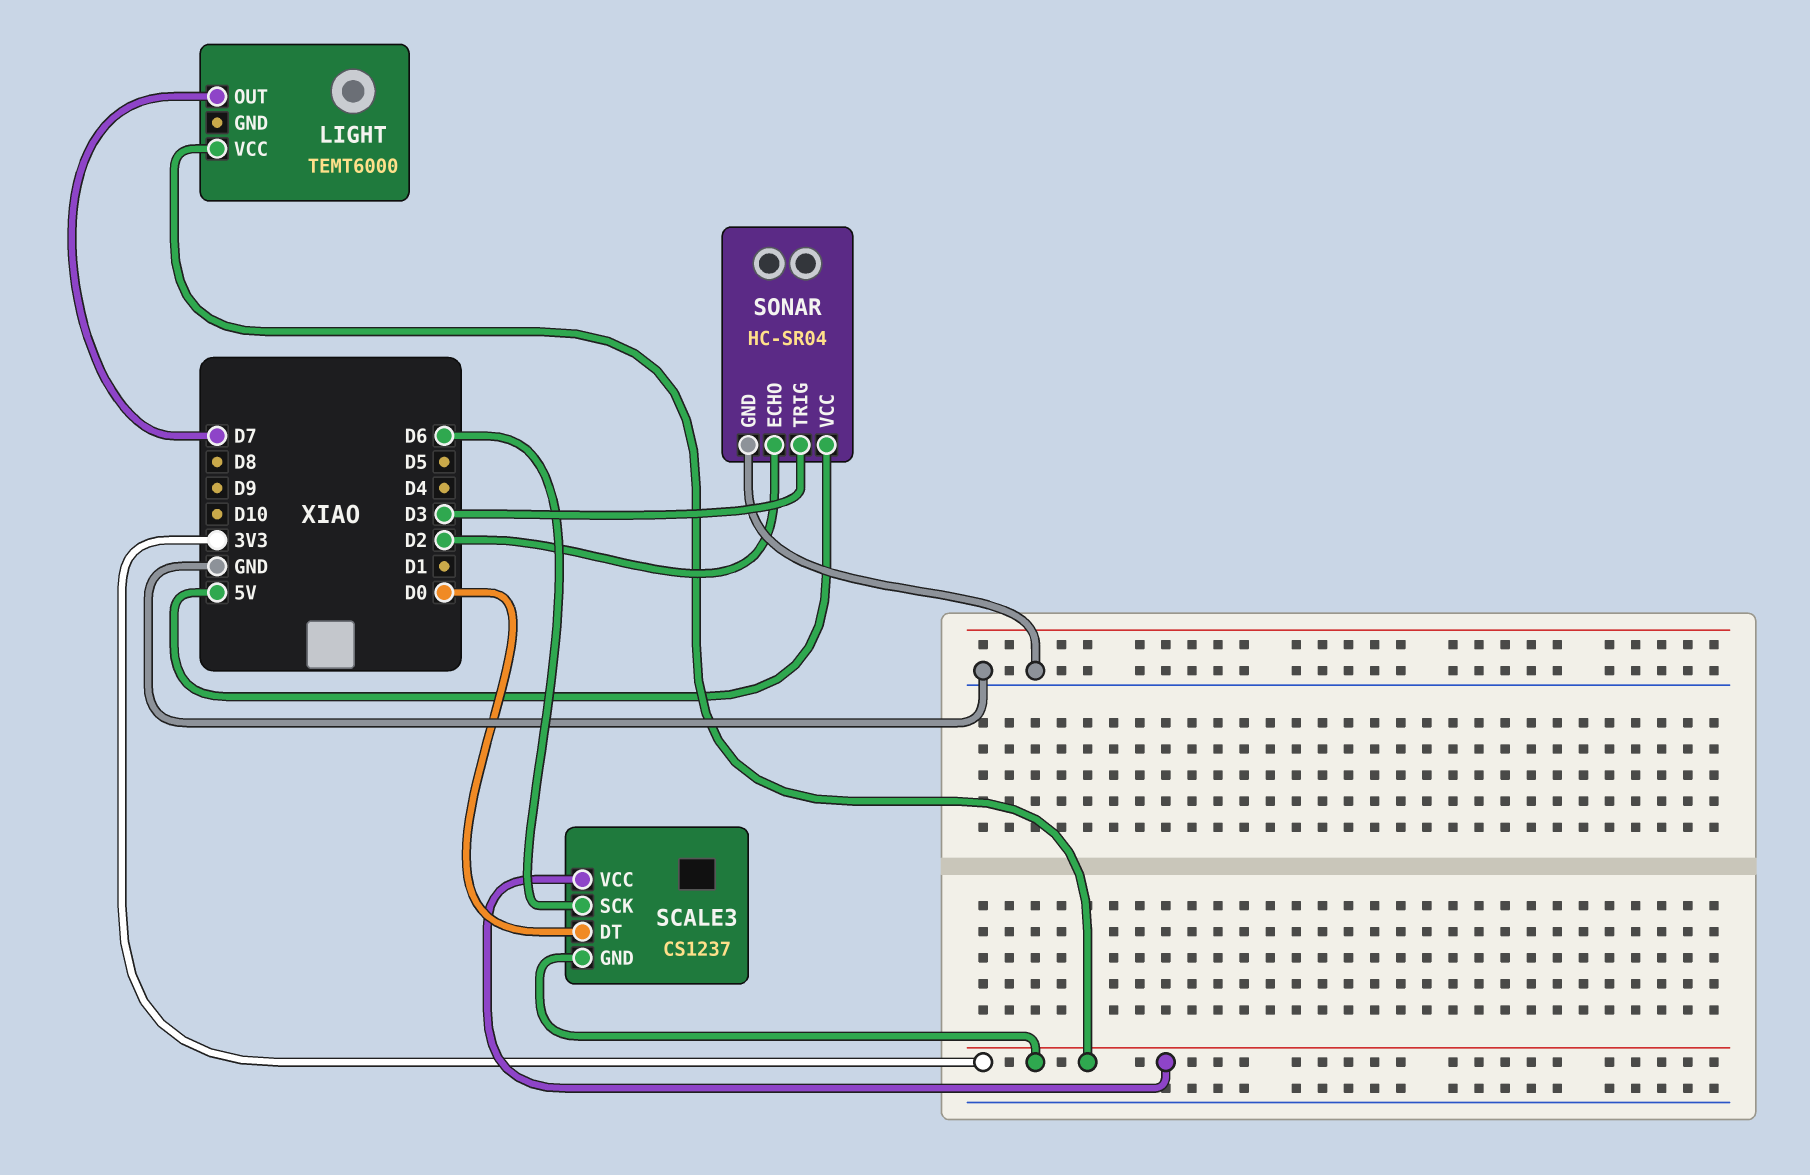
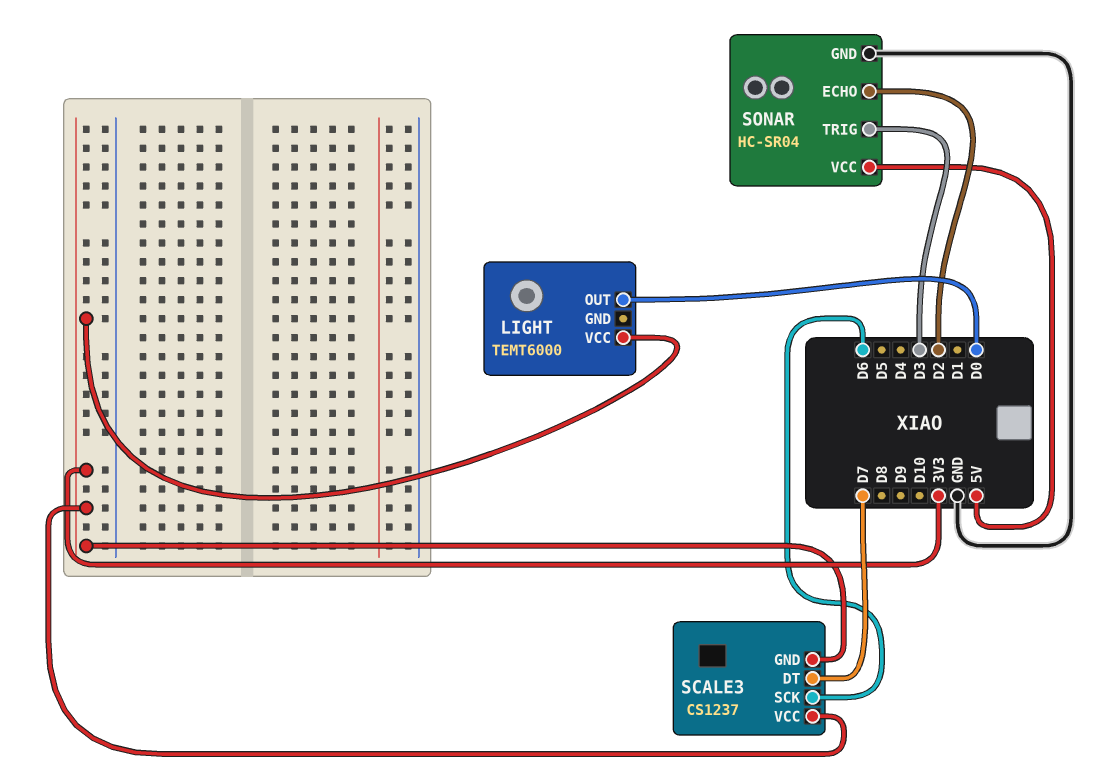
LIGHT pin OUT: D7 -> D0
SCALE3 pin DT: D0 -> D7

